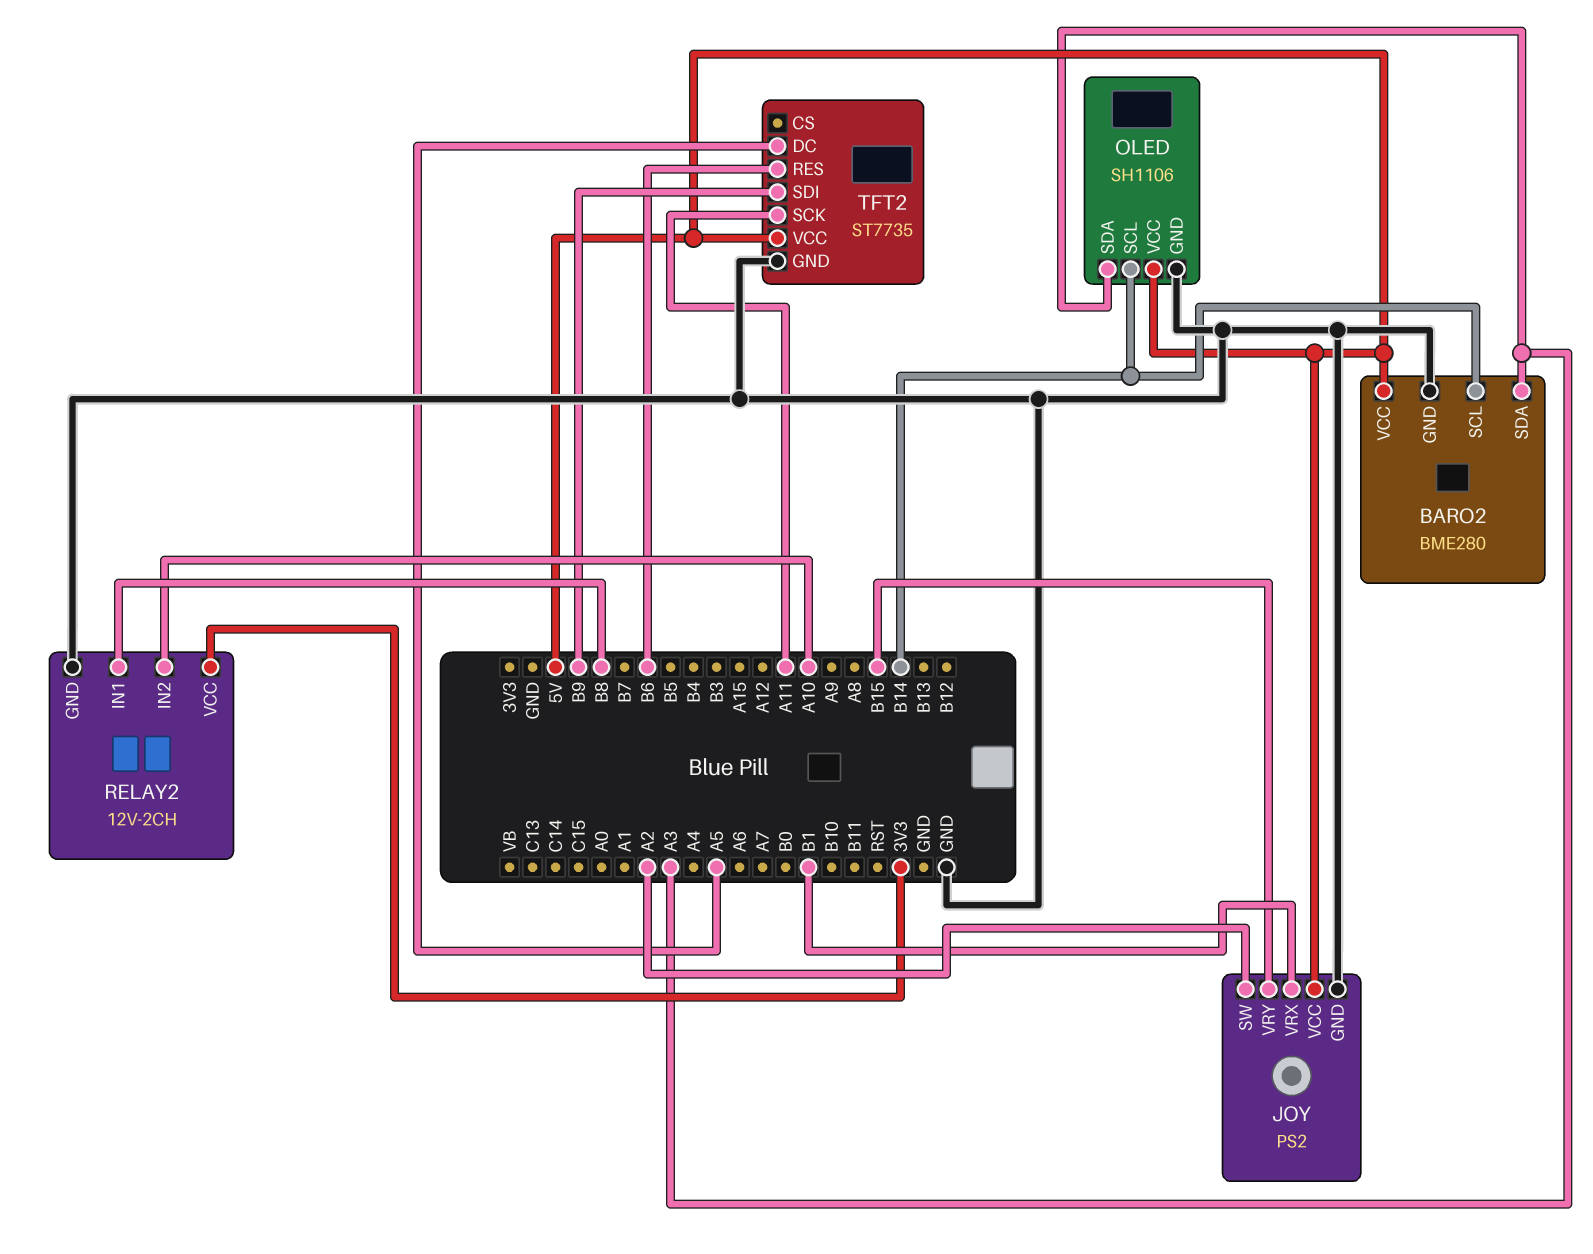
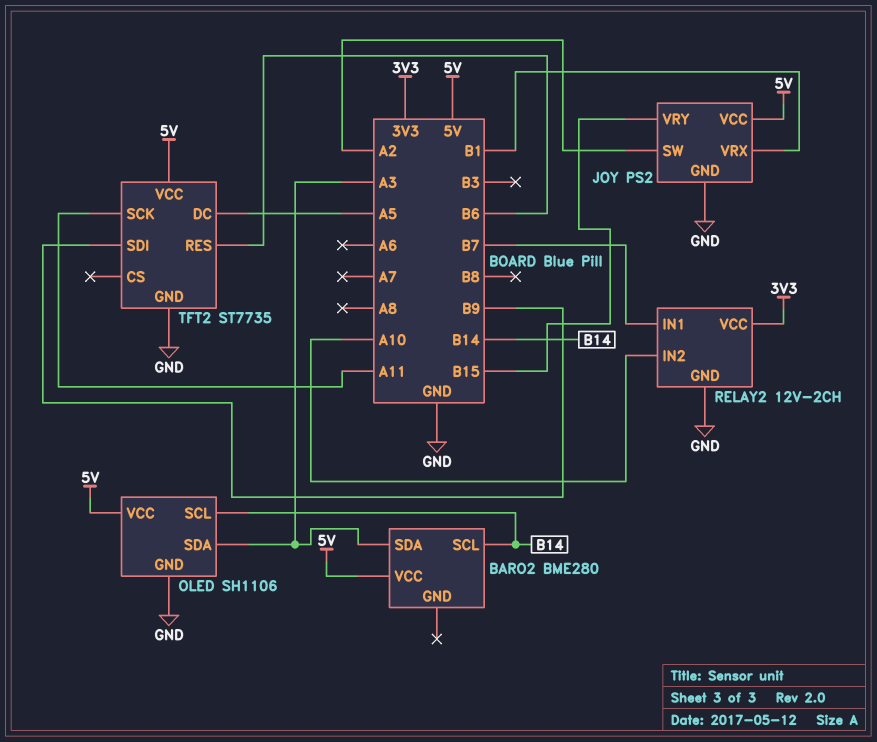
BARO2 pin GND: GND -> none
RELAY2 pin IN1: B8 -> B7

